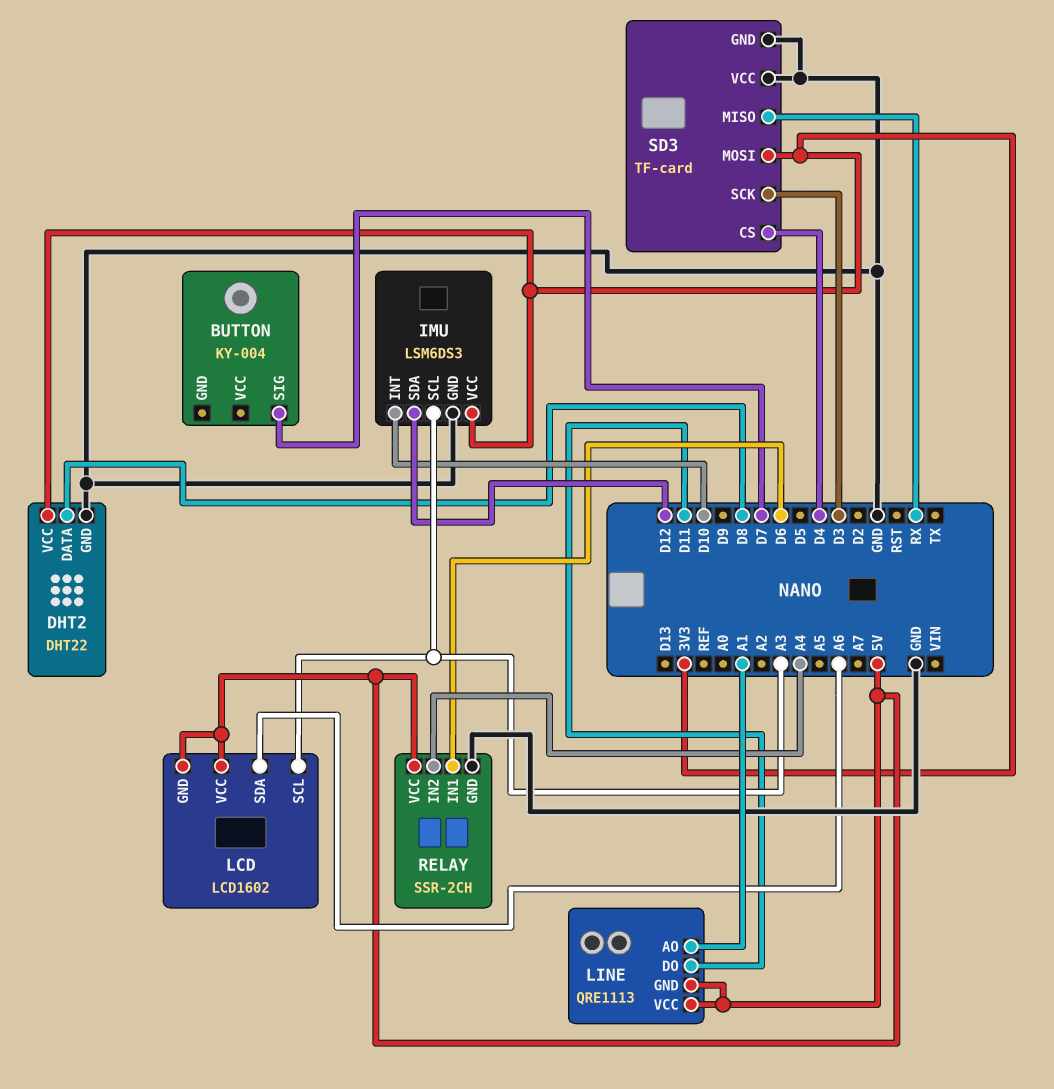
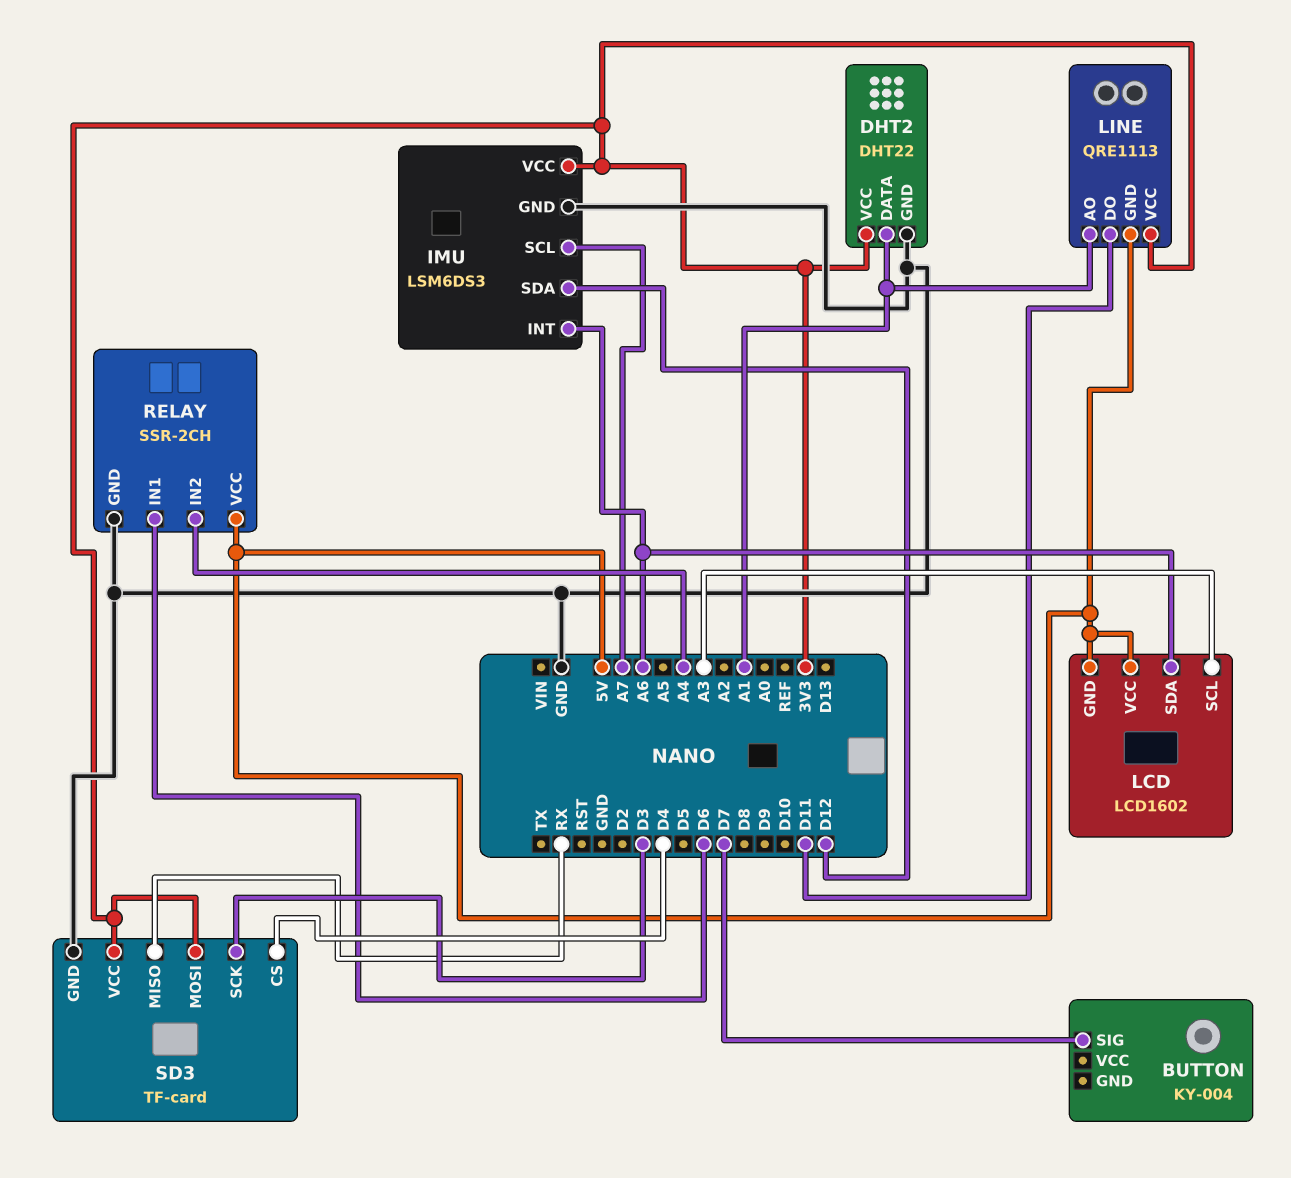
DHT2 pin DATA: D8 -> A1
IMU pin INT: D10 -> A6
IMU pin SCL: A3 -> A7
LINE pin VCC: 5V -> 3V3
SD3 pin VCC: GND -> 3V3

